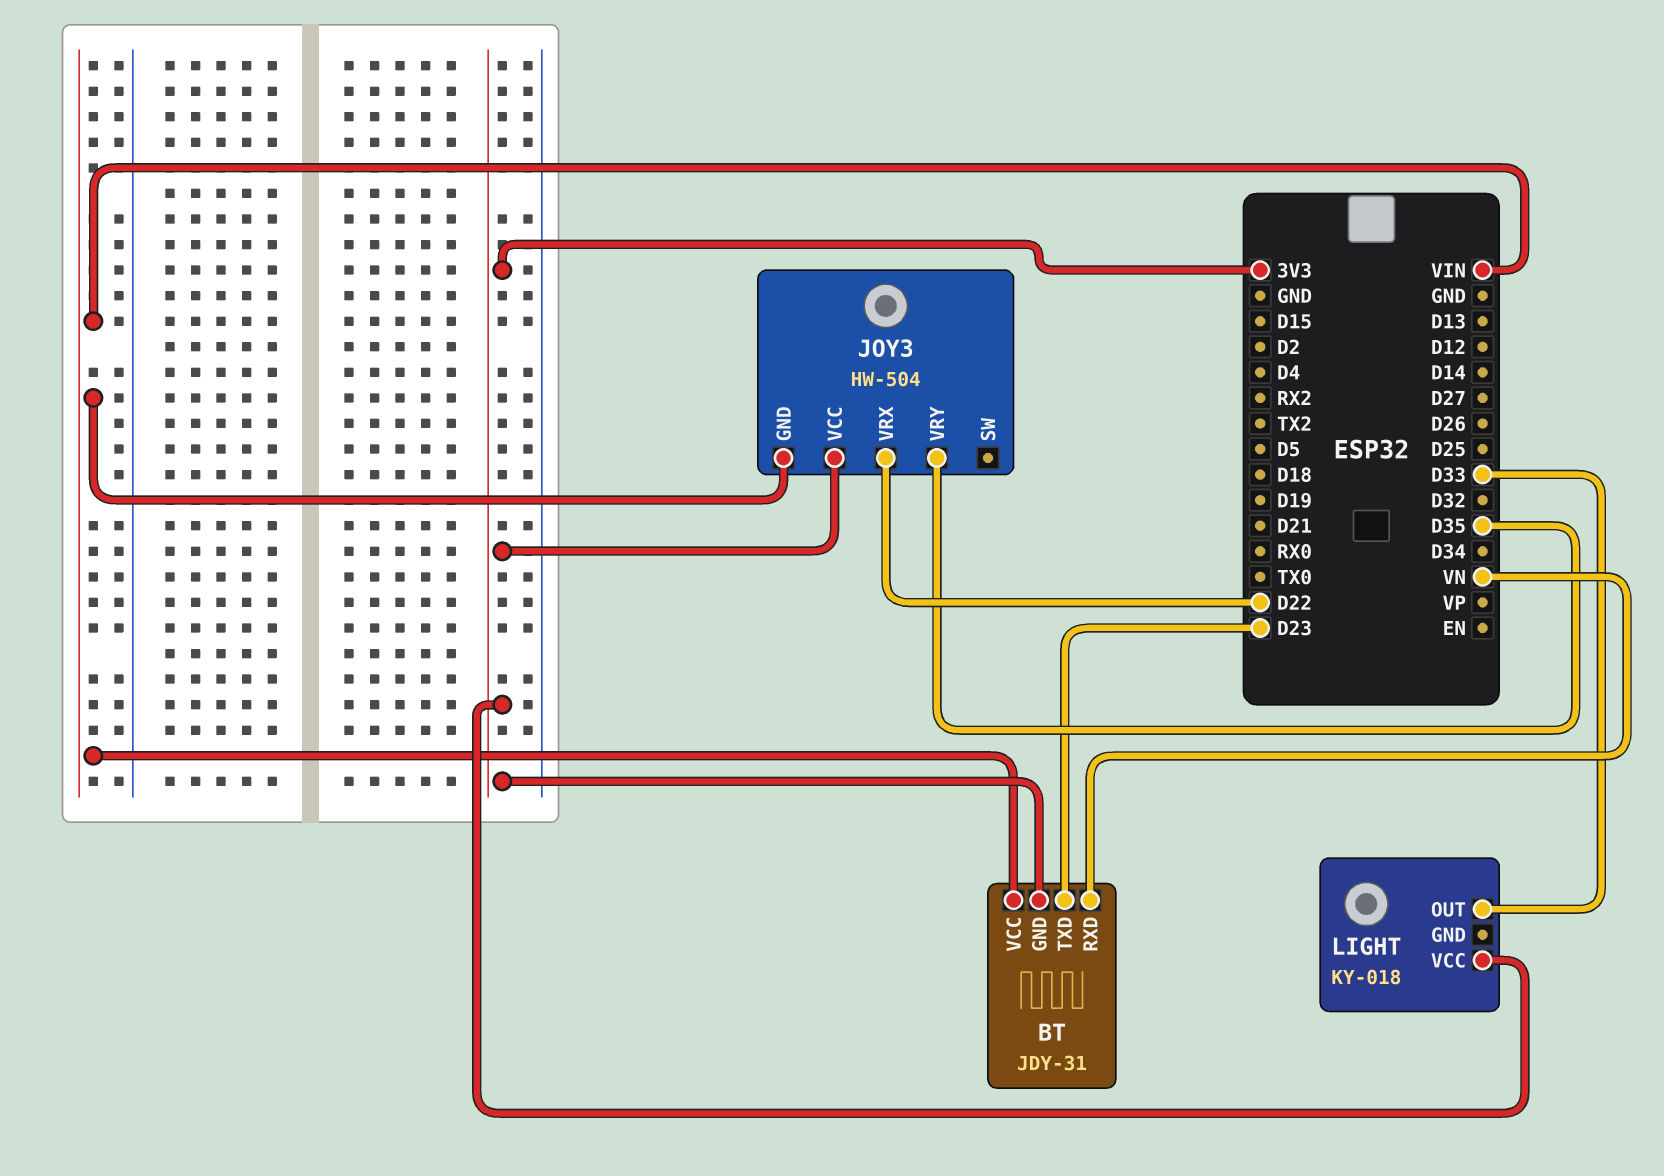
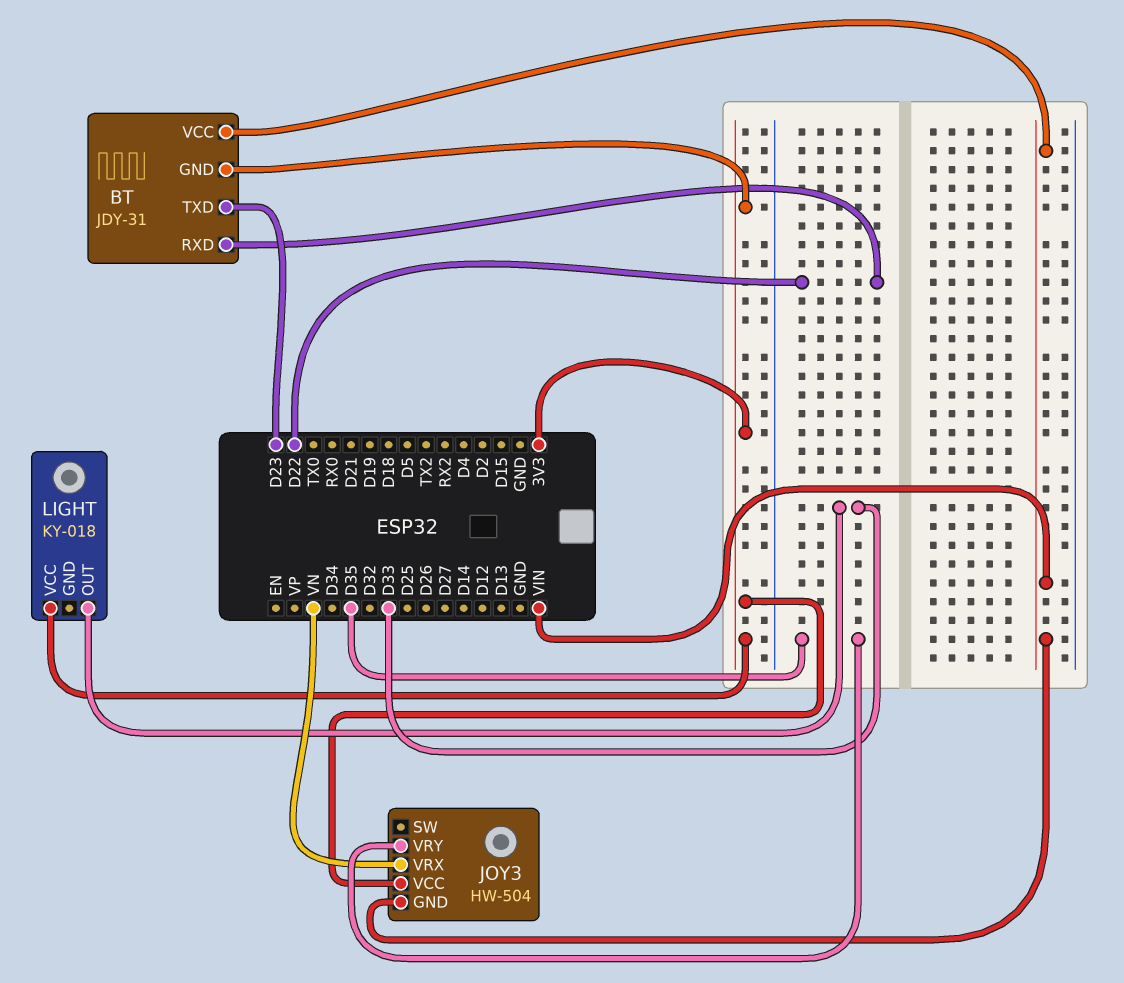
BT pin RXD: VN -> D22
JOY3 pin VRX: D22 -> VN

